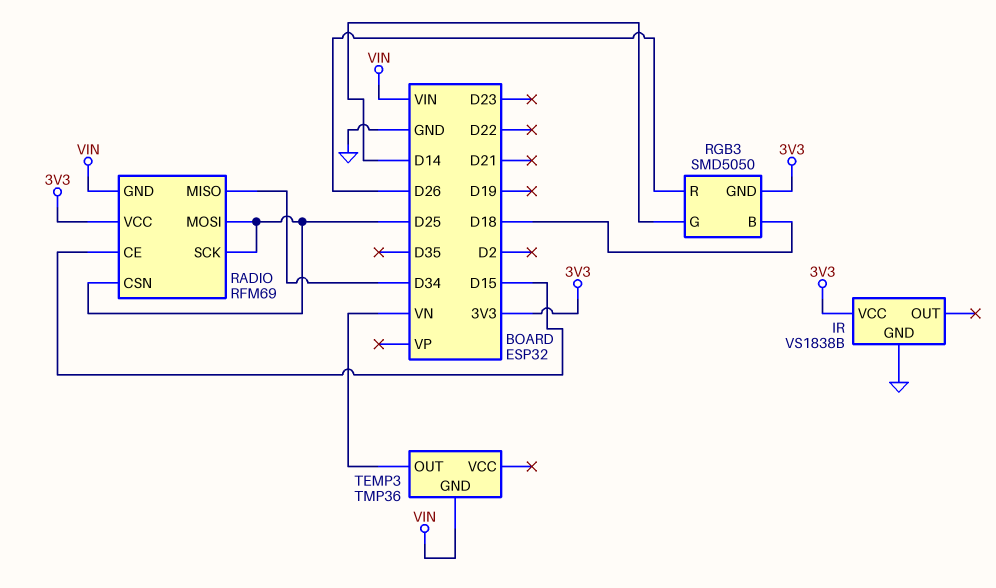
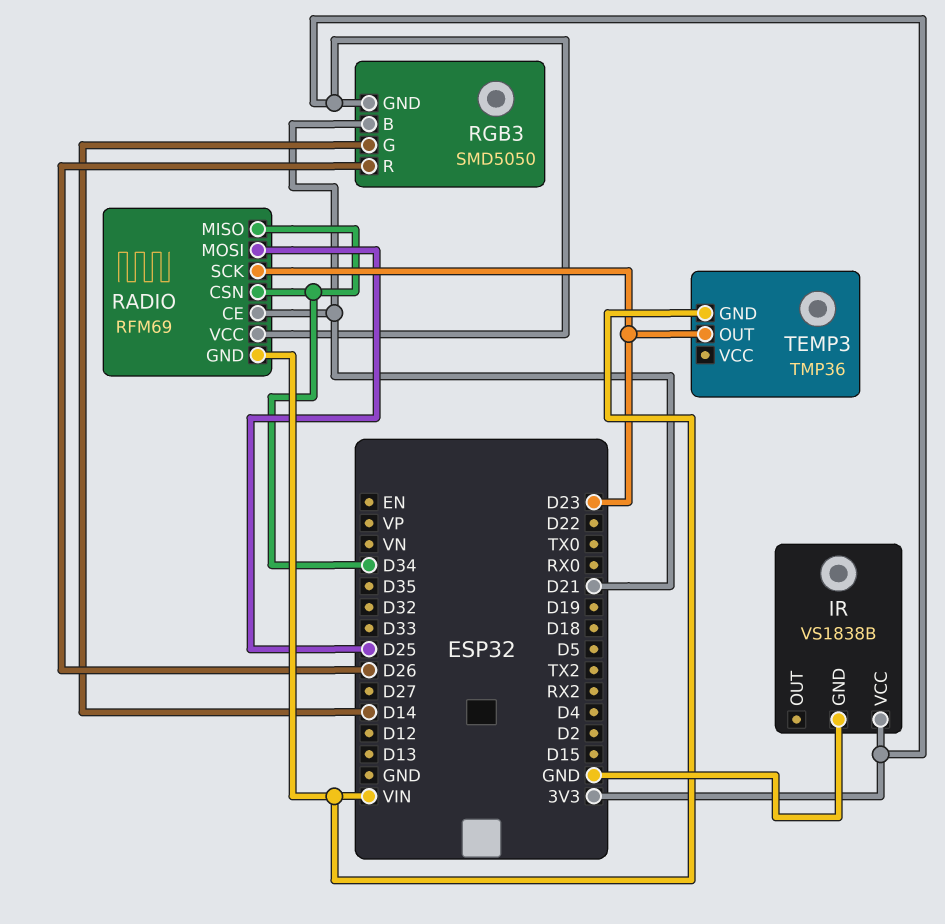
RADIO pin CE: D15 -> D21
RADIO pin CSN: D25 -> D34
RADIO pin SCK: D25 -> D23
RGB3 pin B: D18 -> D21
TEMP3 pin OUT: VN -> D23

